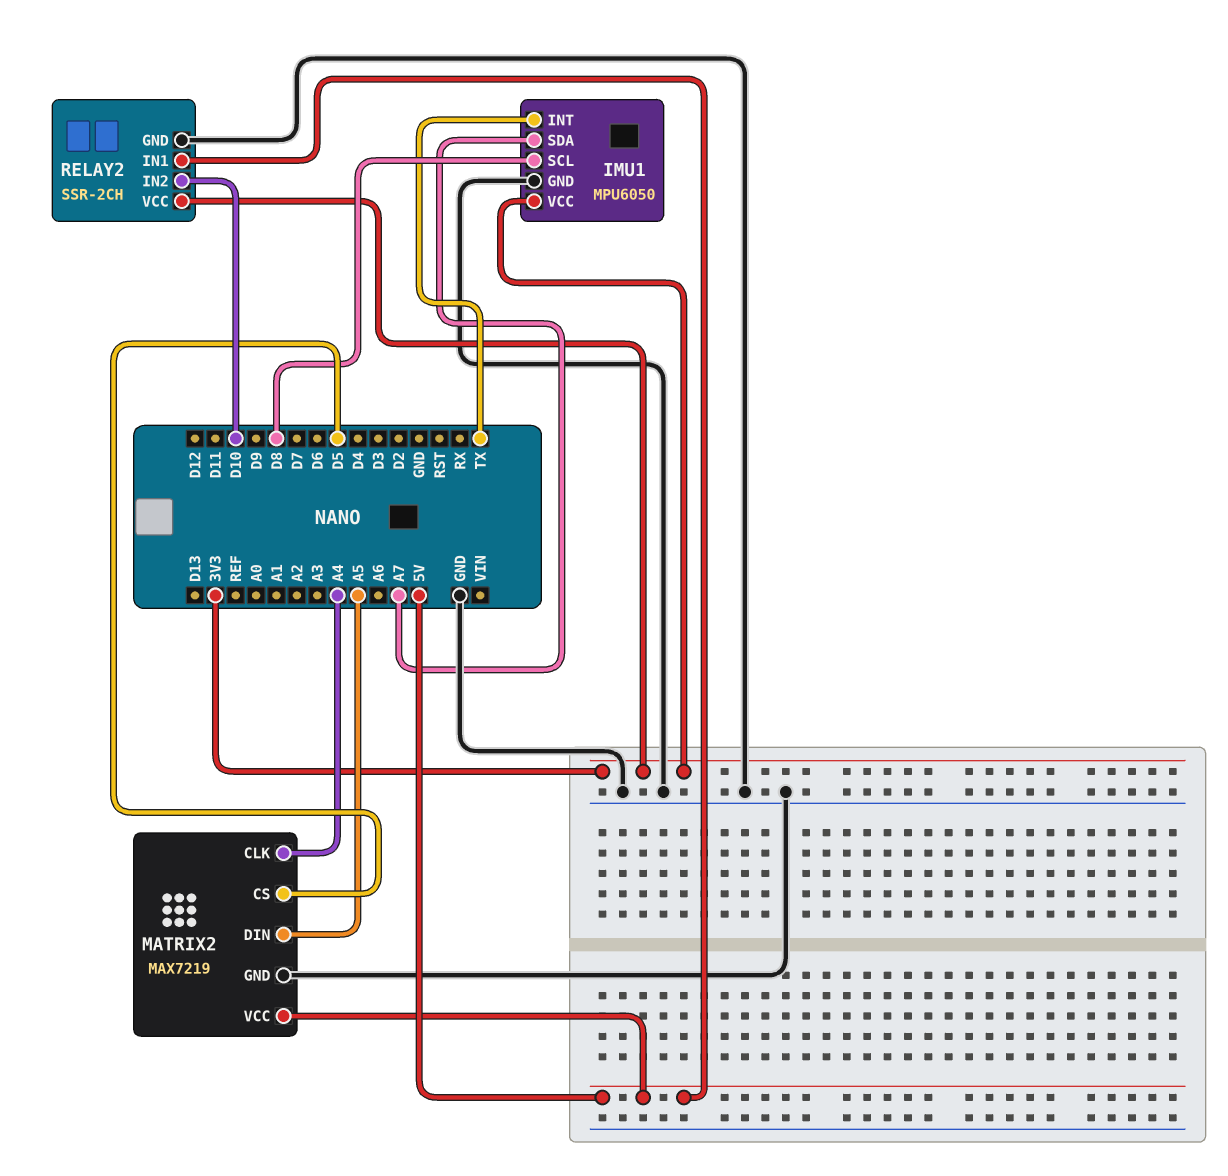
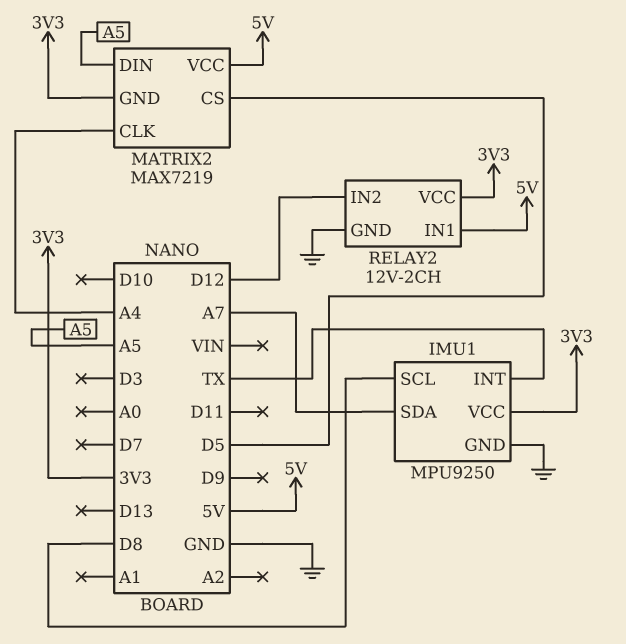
IMU1: MPU6050 -> MPU9250
MATRIX2 pin GND: GND -> 3V3
RELAY2: SSR-2CH -> 12V-2CH
RELAY2 pin IN2: D10 -> D12

